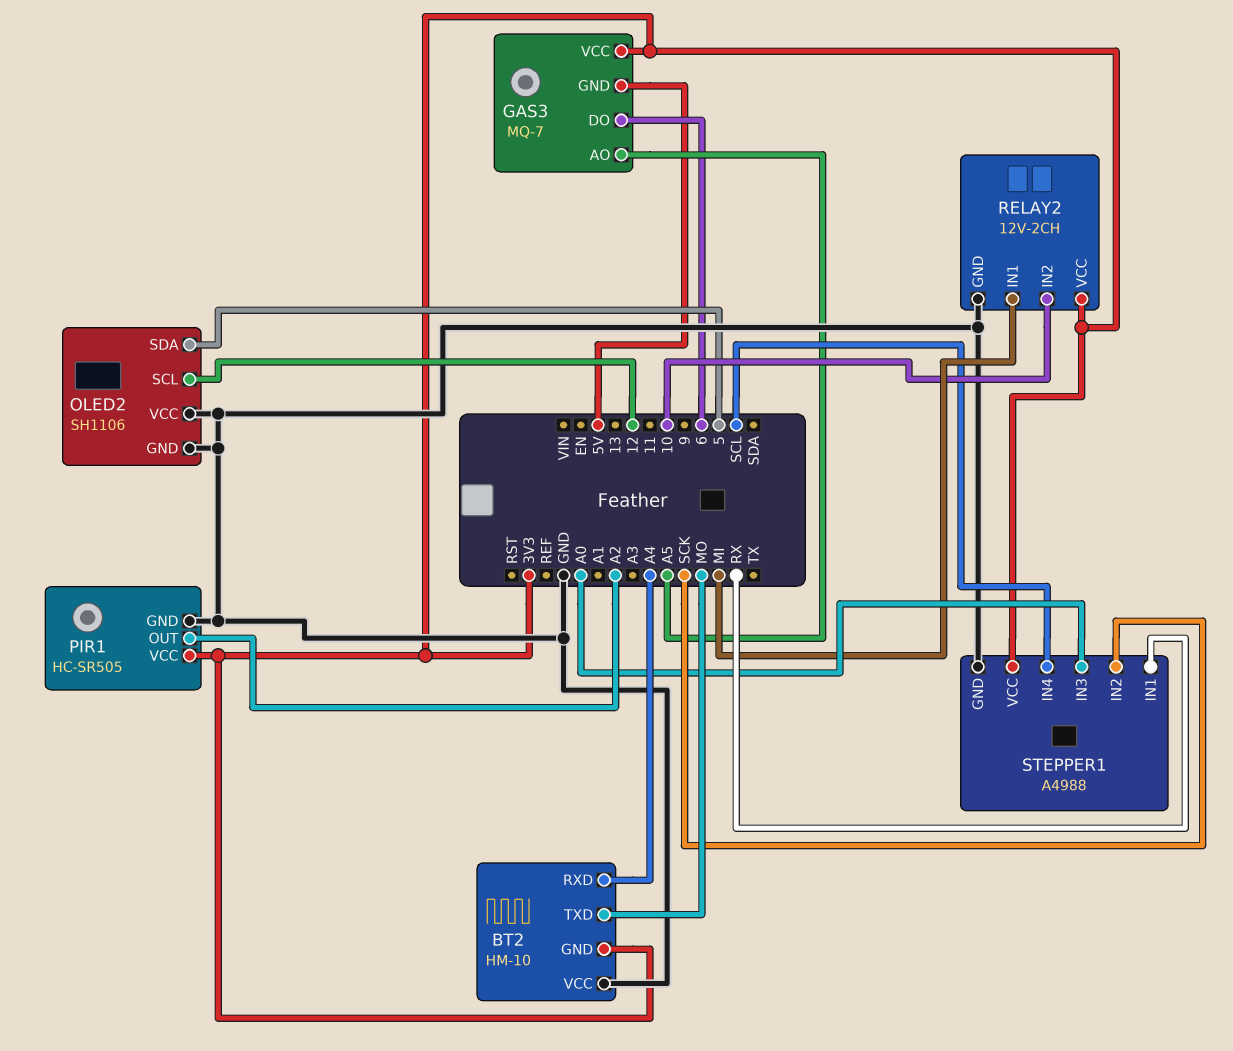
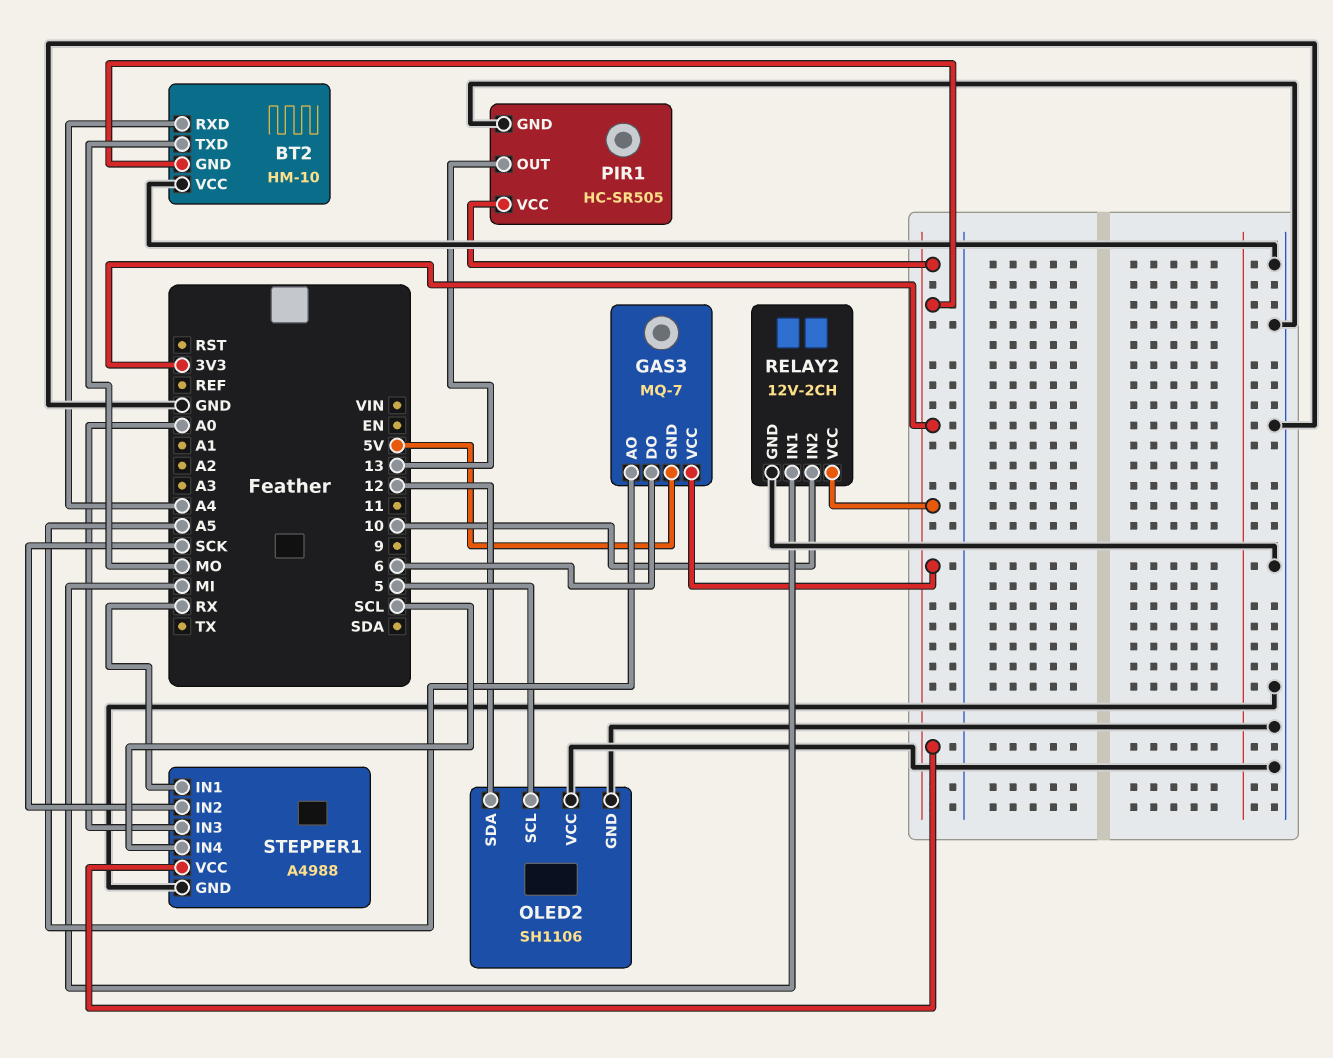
OLED2 pin SCL: 12 -> 5
OLED2 pin SDA: 5 -> 12
PIR1 pin OUT: A2 -> 13

